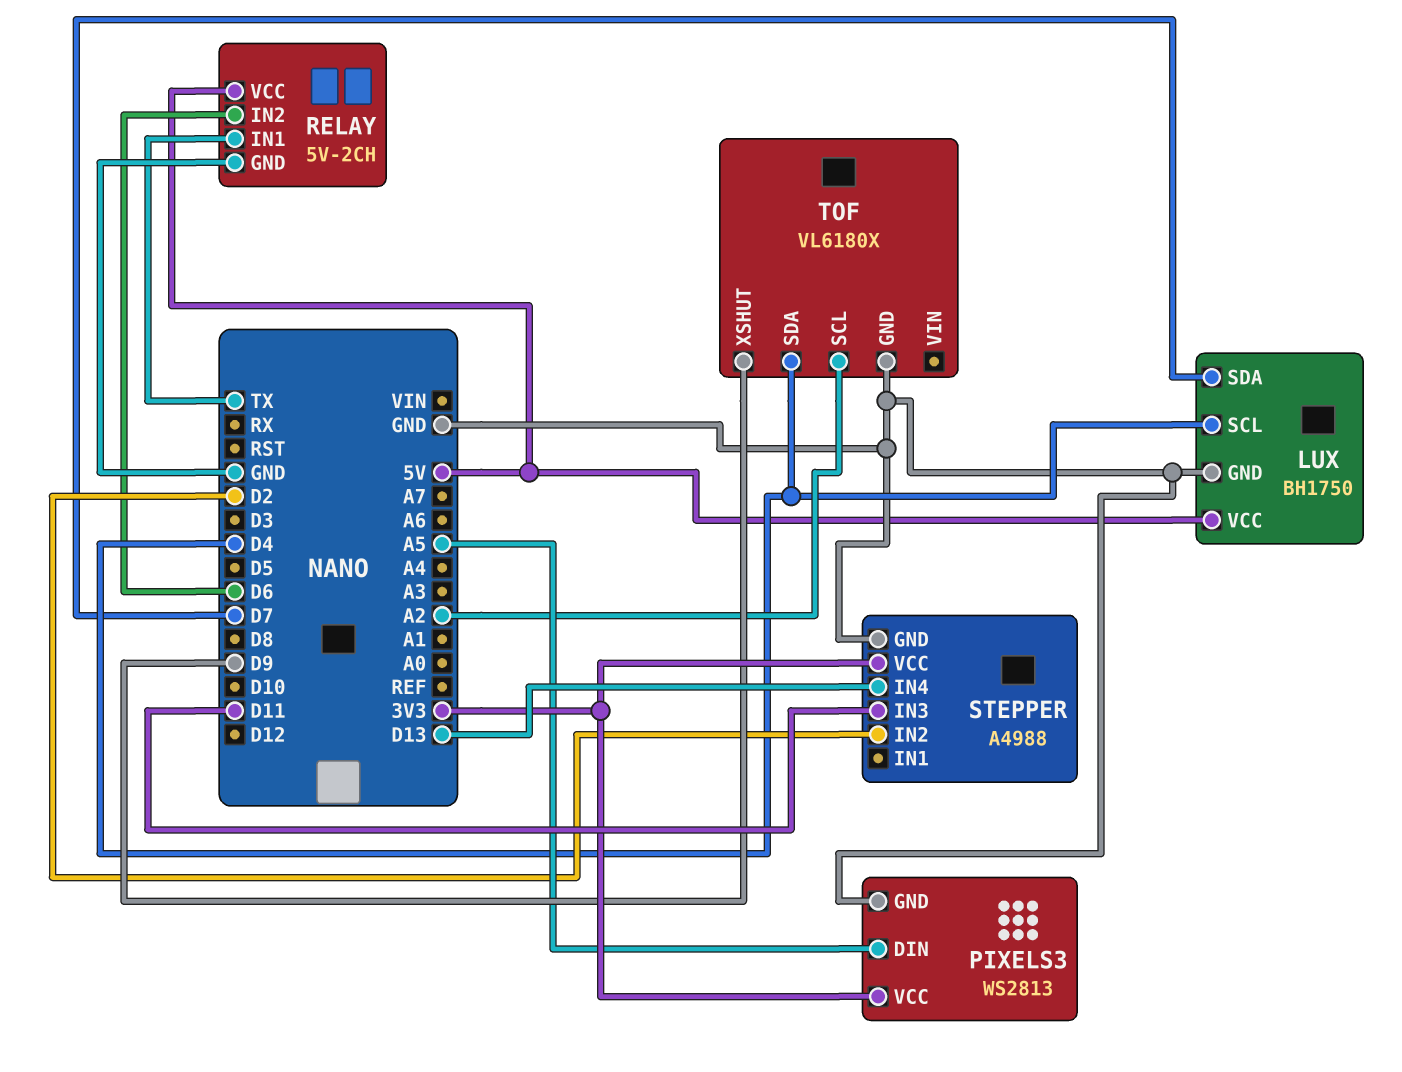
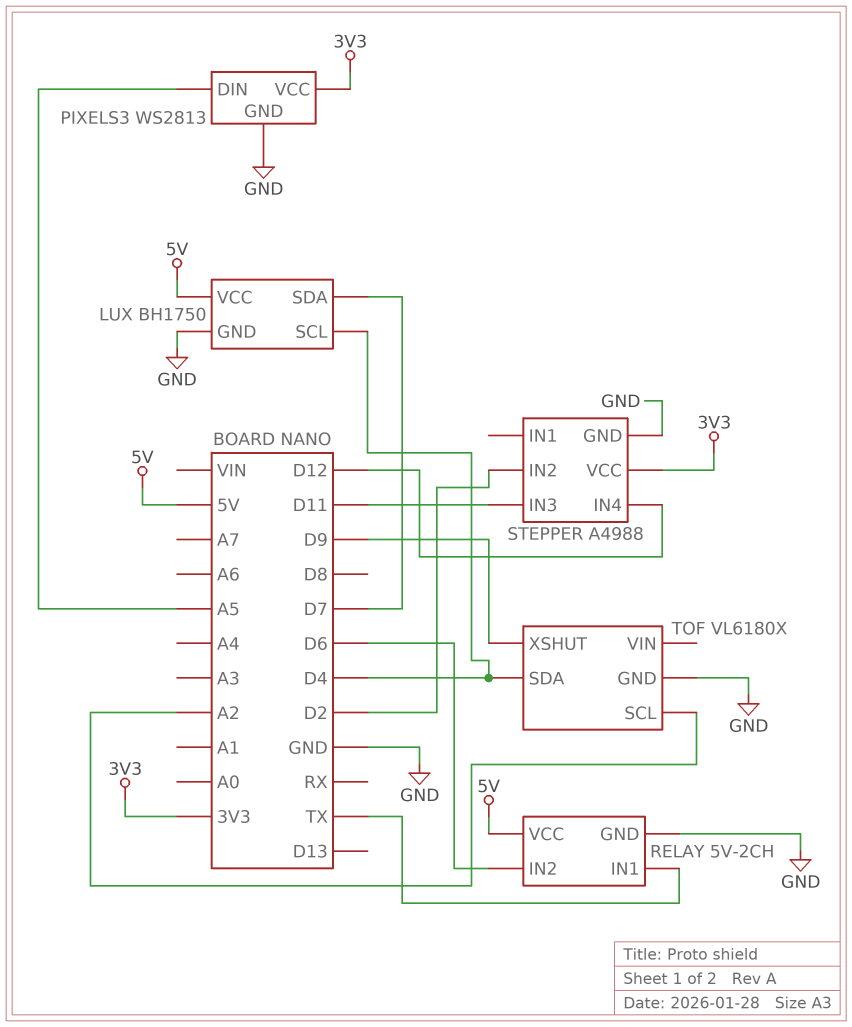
STEPPER pin IN4: D13 -> D12

